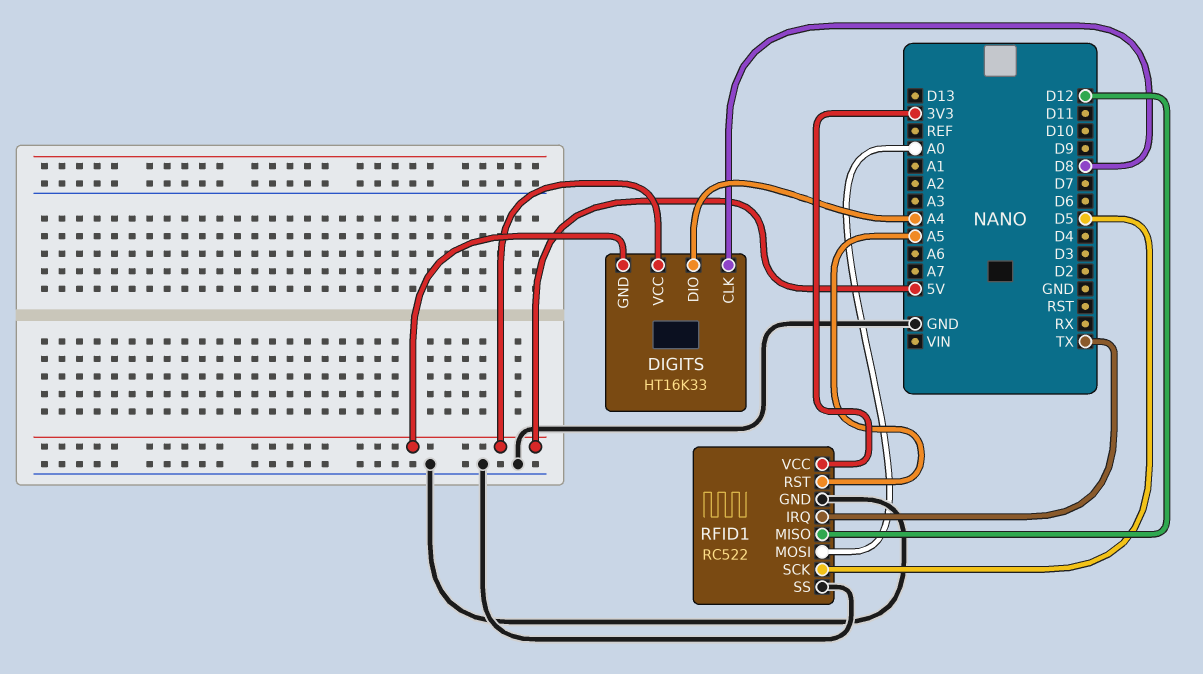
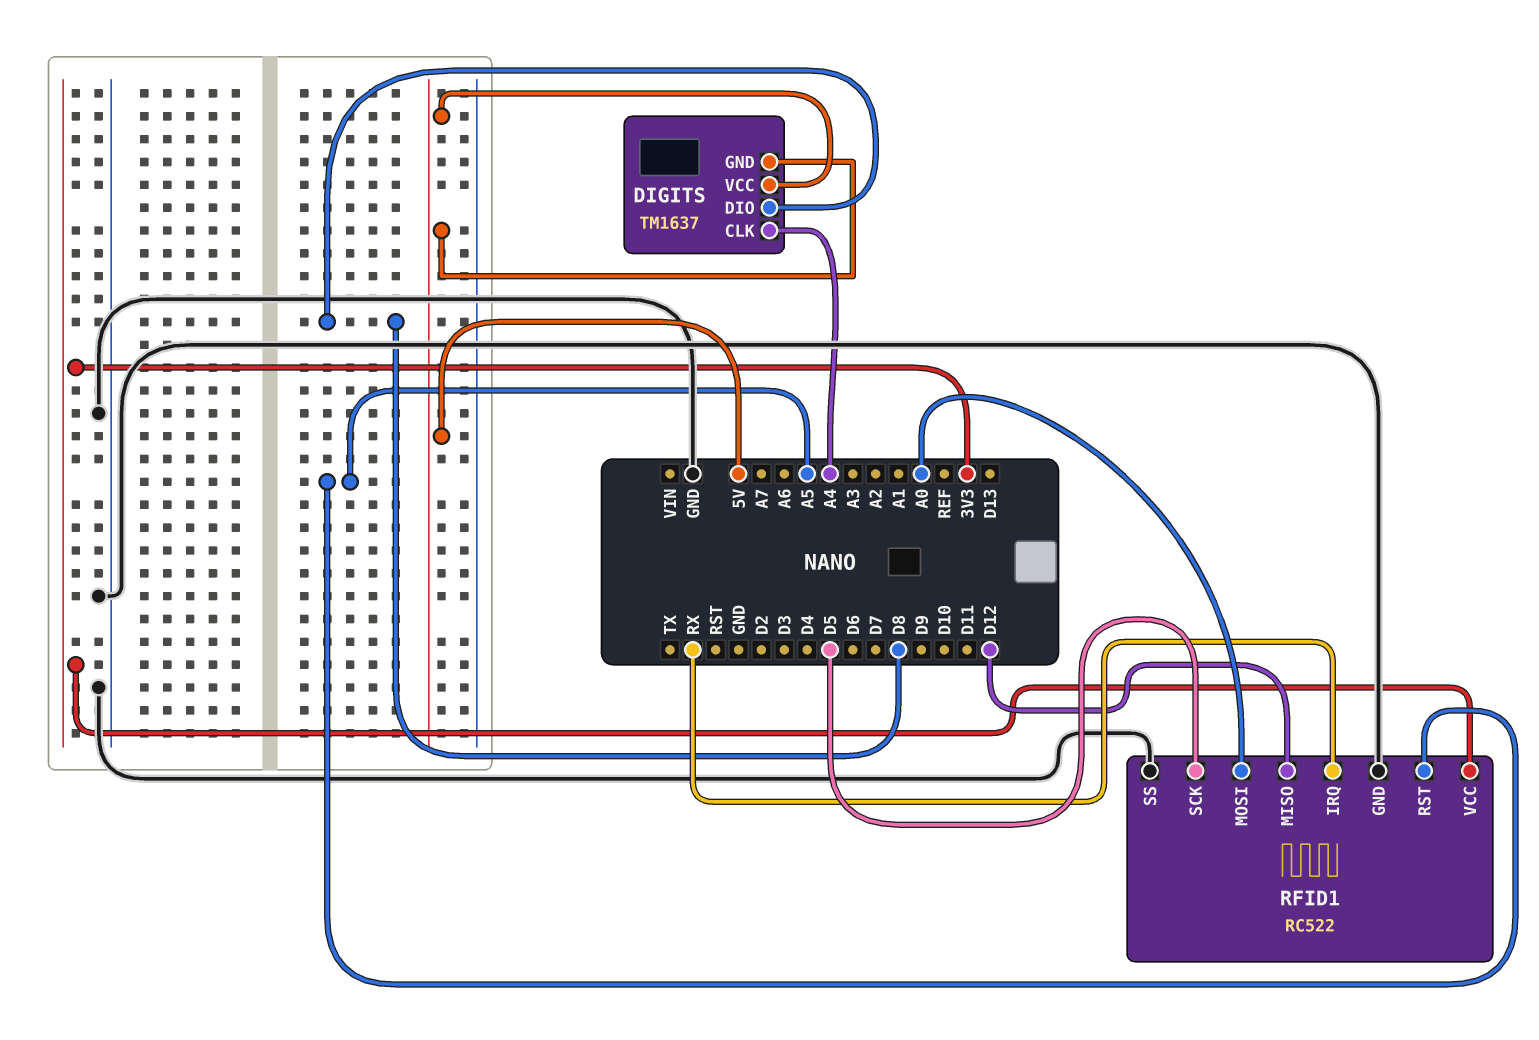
DIGITS: HT16K33 -> TM1637
DIGITS pin CLK: D8 -> A4
DIGITS pin DIO: A4 -> D8
RFID1 pin IRQ: TX -> RX

